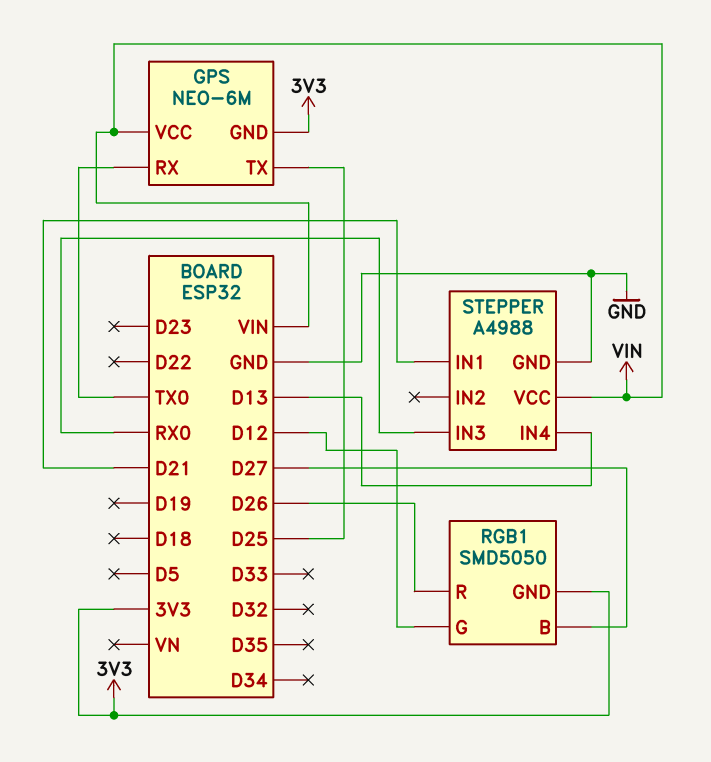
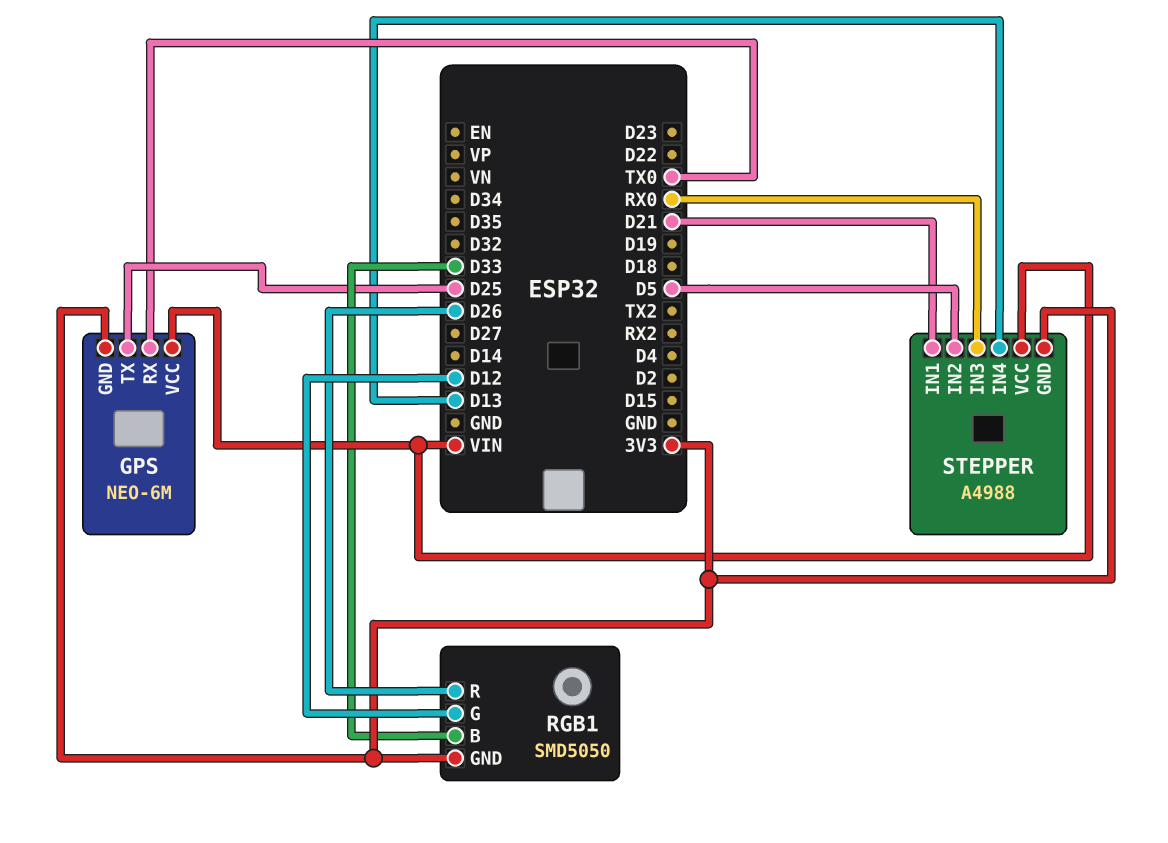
RGB1 pin B: D27 -> D33
STEPPER pin GND: GND -> 3V3
STEPPER pin IN2: none -> D5

